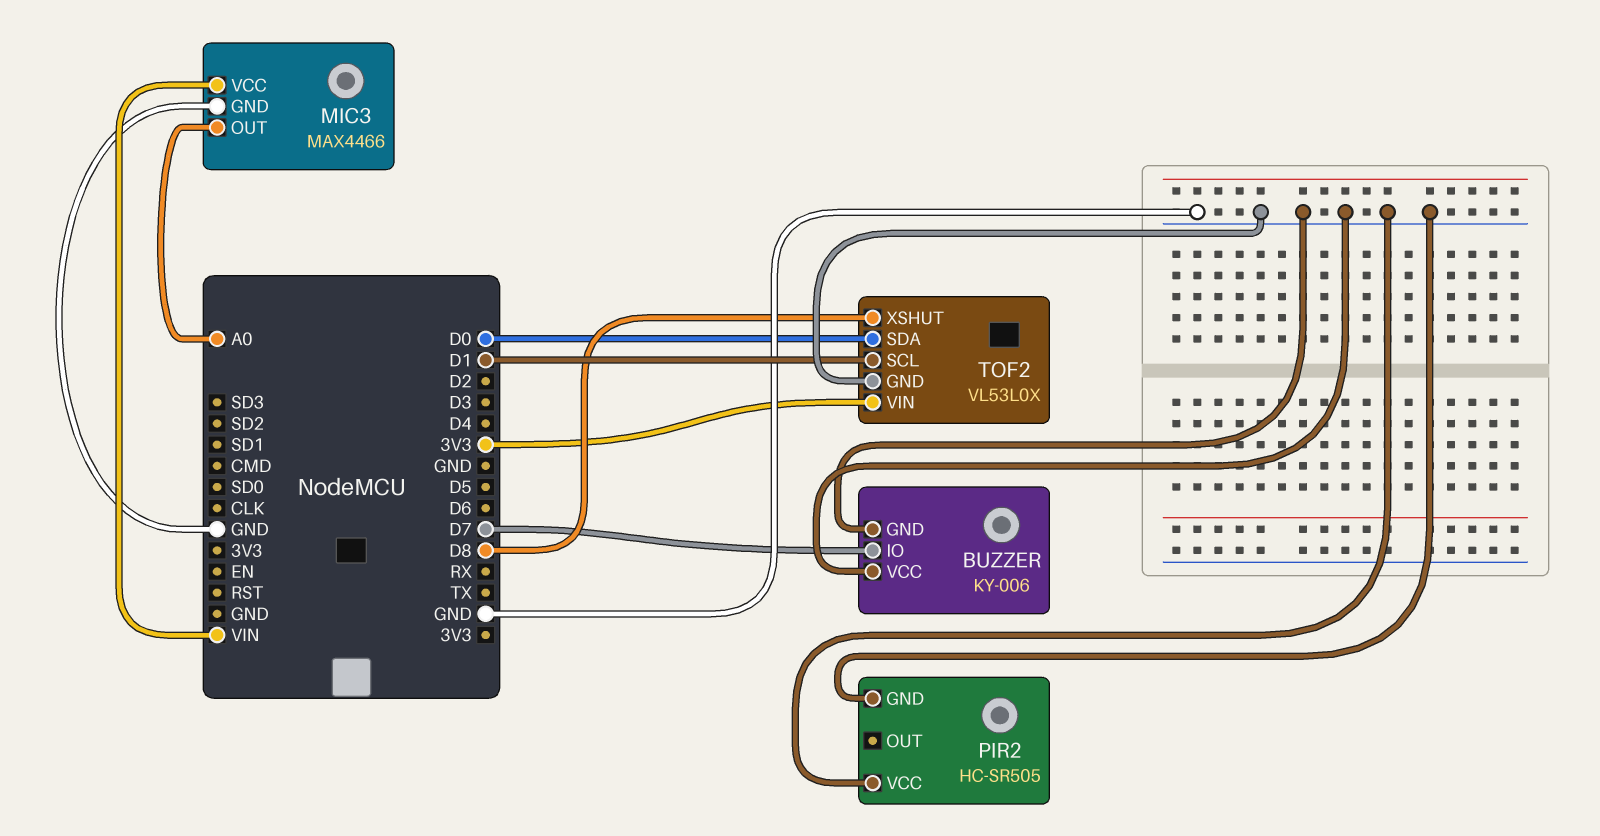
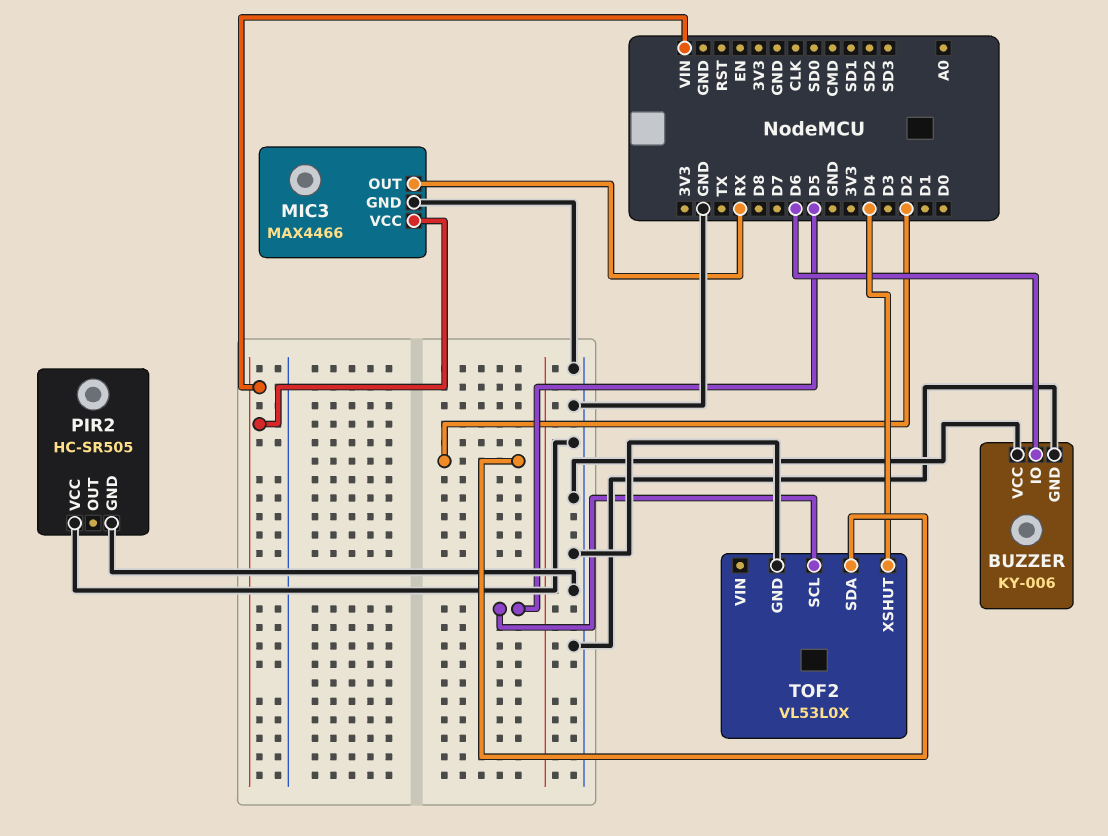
BUZZER pin IO: D7 -> D6
MIC3 pin OUT: A0 -> RX
TOF2 pin SCL: D1 -> D5
TOF2 pin SDA: D0 -> D2
TOF2 pin VIN: 3V3 -> none
TOF2 pin XSHUT: D8 -> D4

